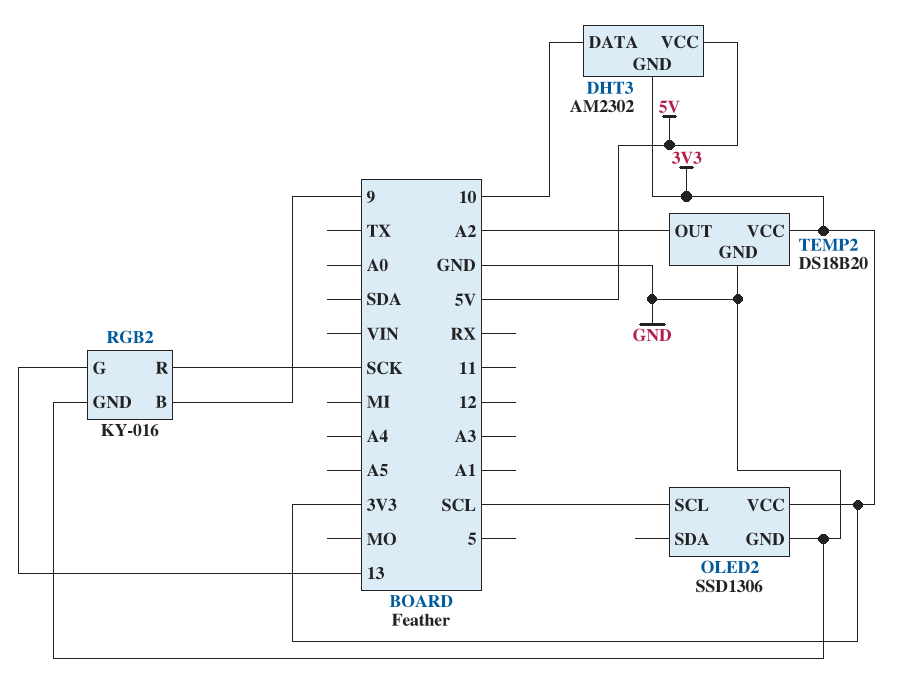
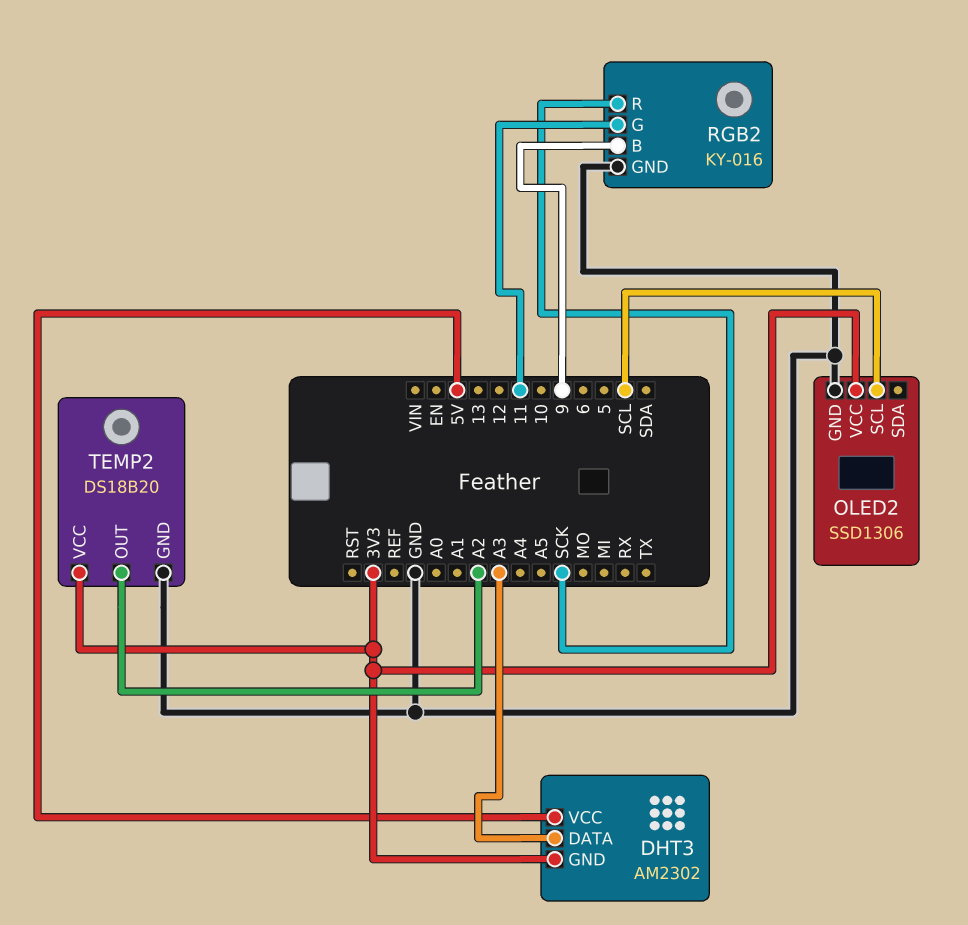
DHT3 pin DATA: 10 -> A3
RGB2 pin G: 13 -> 11

